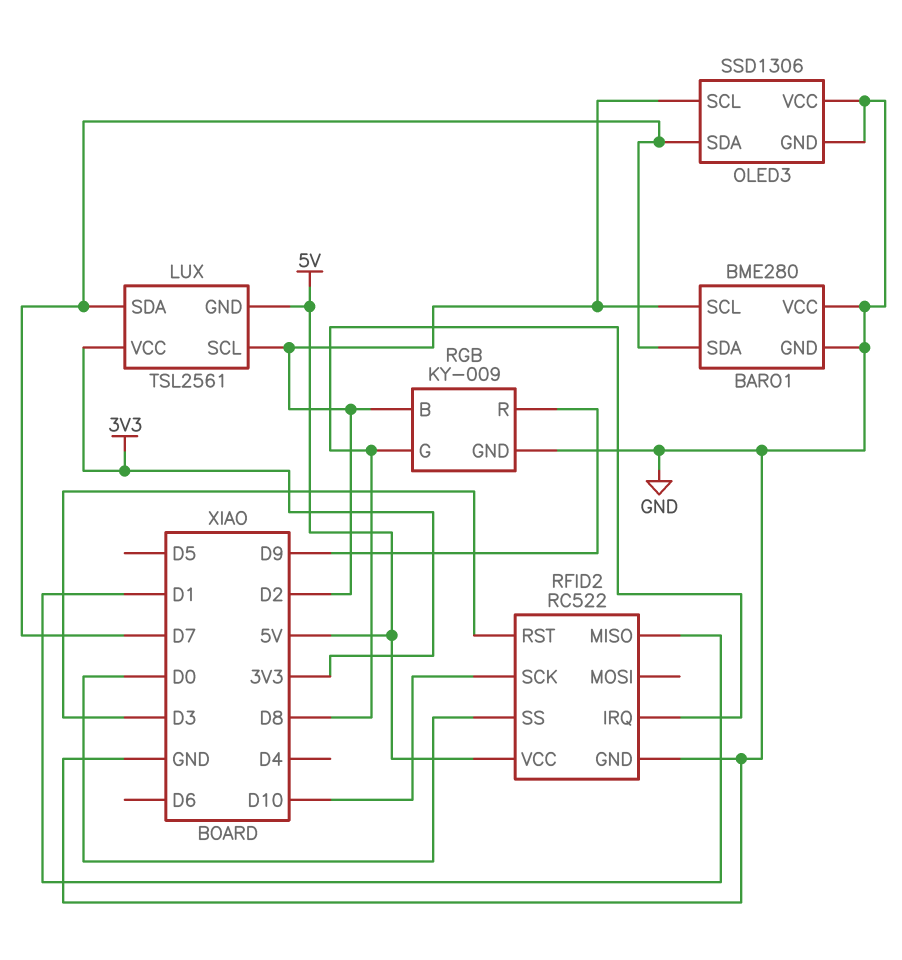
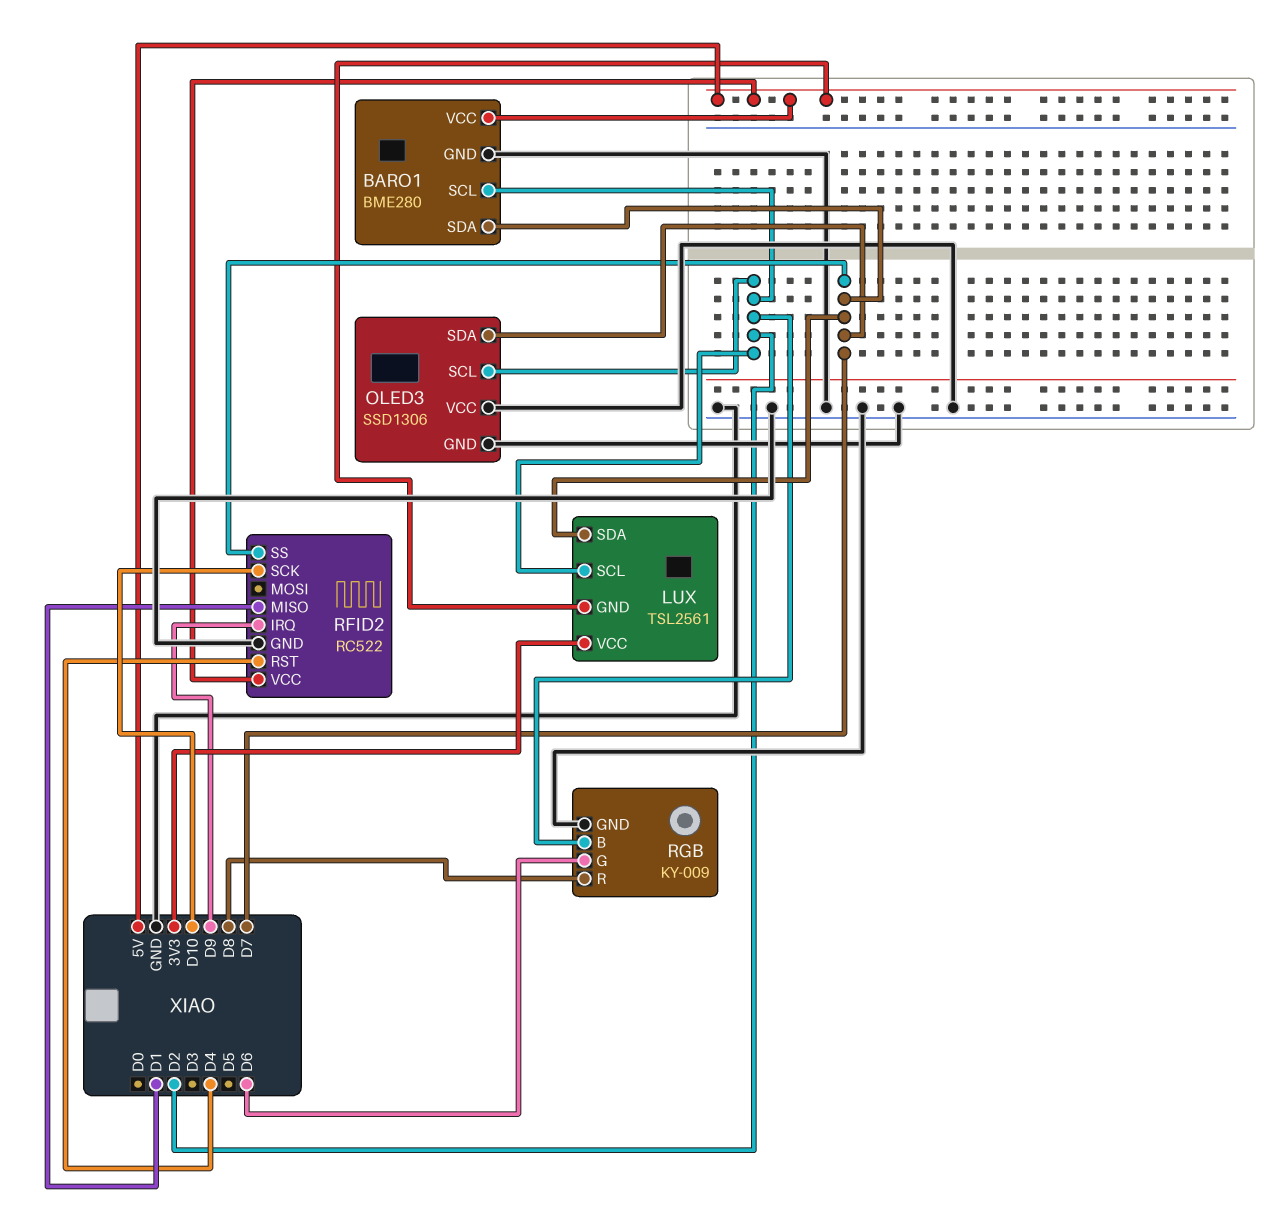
BARO1 pin VCC: GND -> 5V
RFID2 pin IRQ: D8 -> D9
RFID2 pin RST: D3 -> D4
RFID2 pin SS: D0 -> D7
RGB pin G: D8 -> D6
RGB pin R: D9 -> D8

